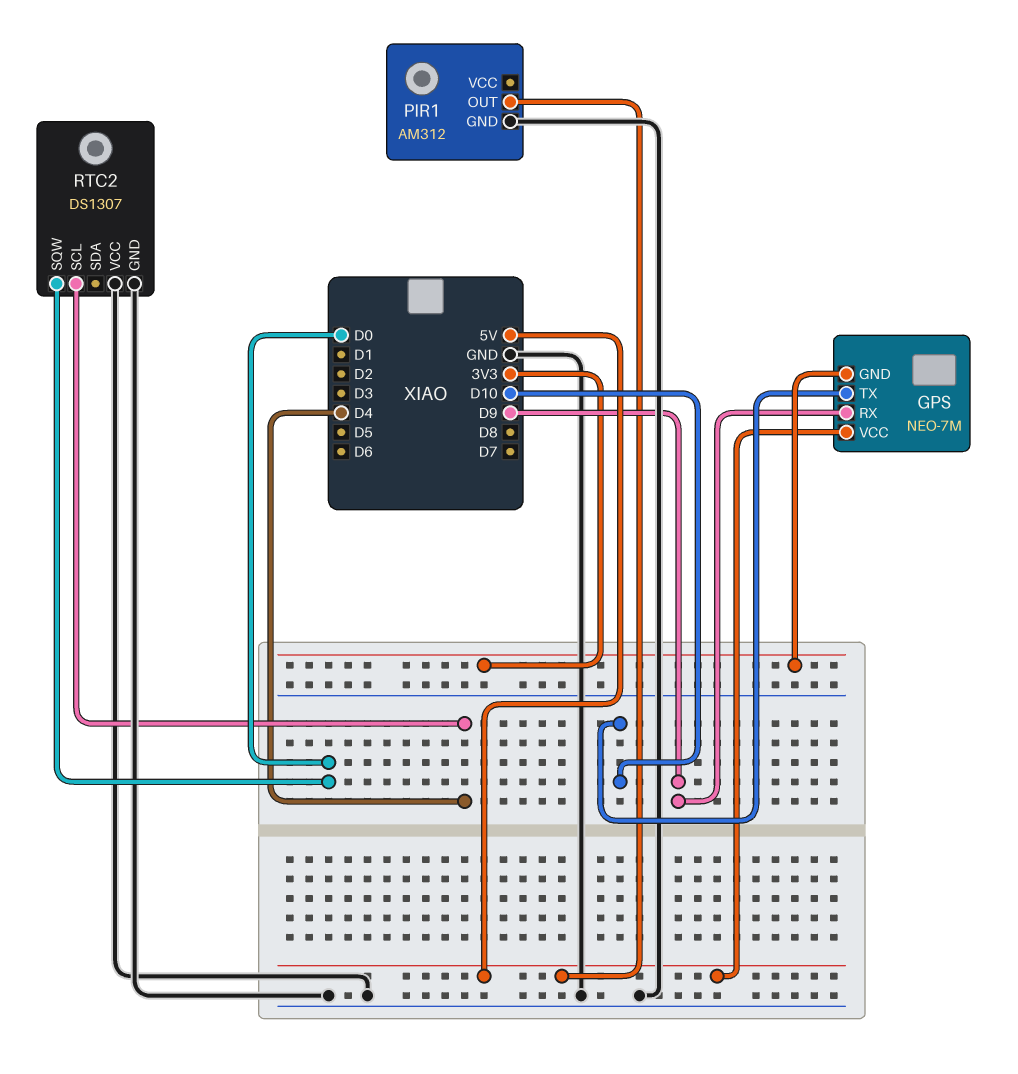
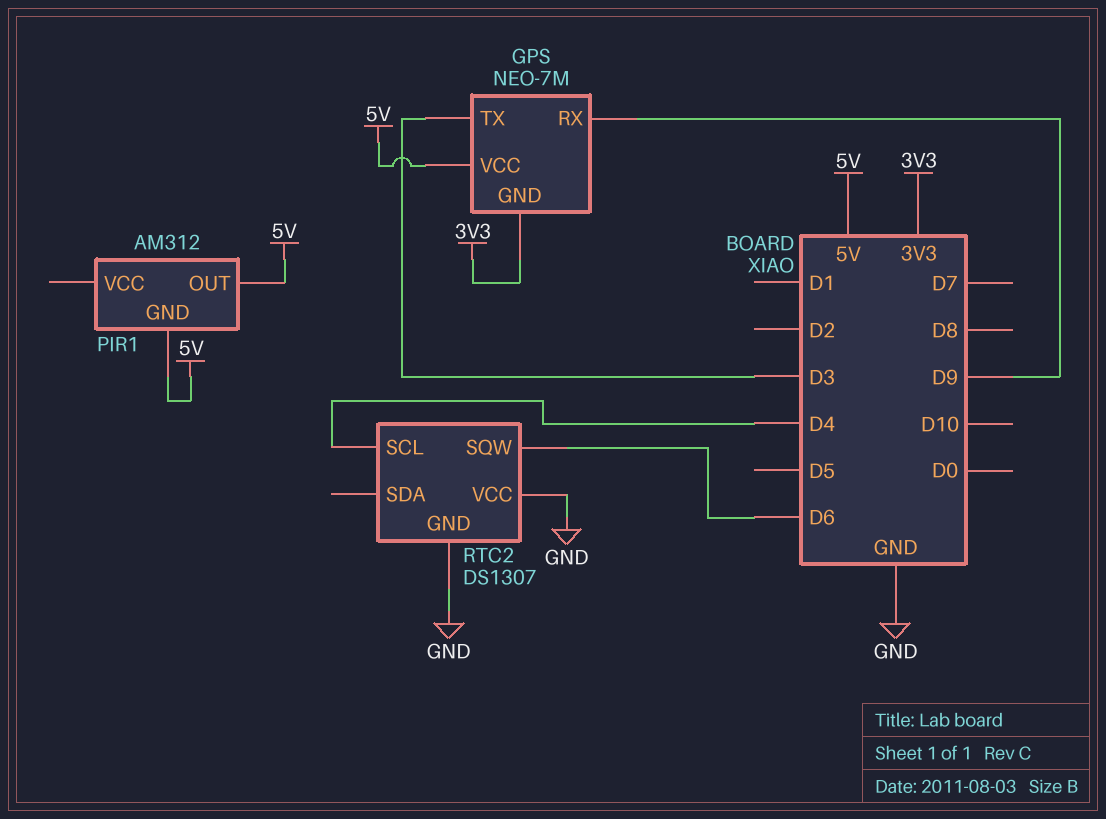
GPS pin TX: D10 -> D3
PIR1 pin GND: GND -> 5V
RTC2 pin SQW: D0 -> D6

